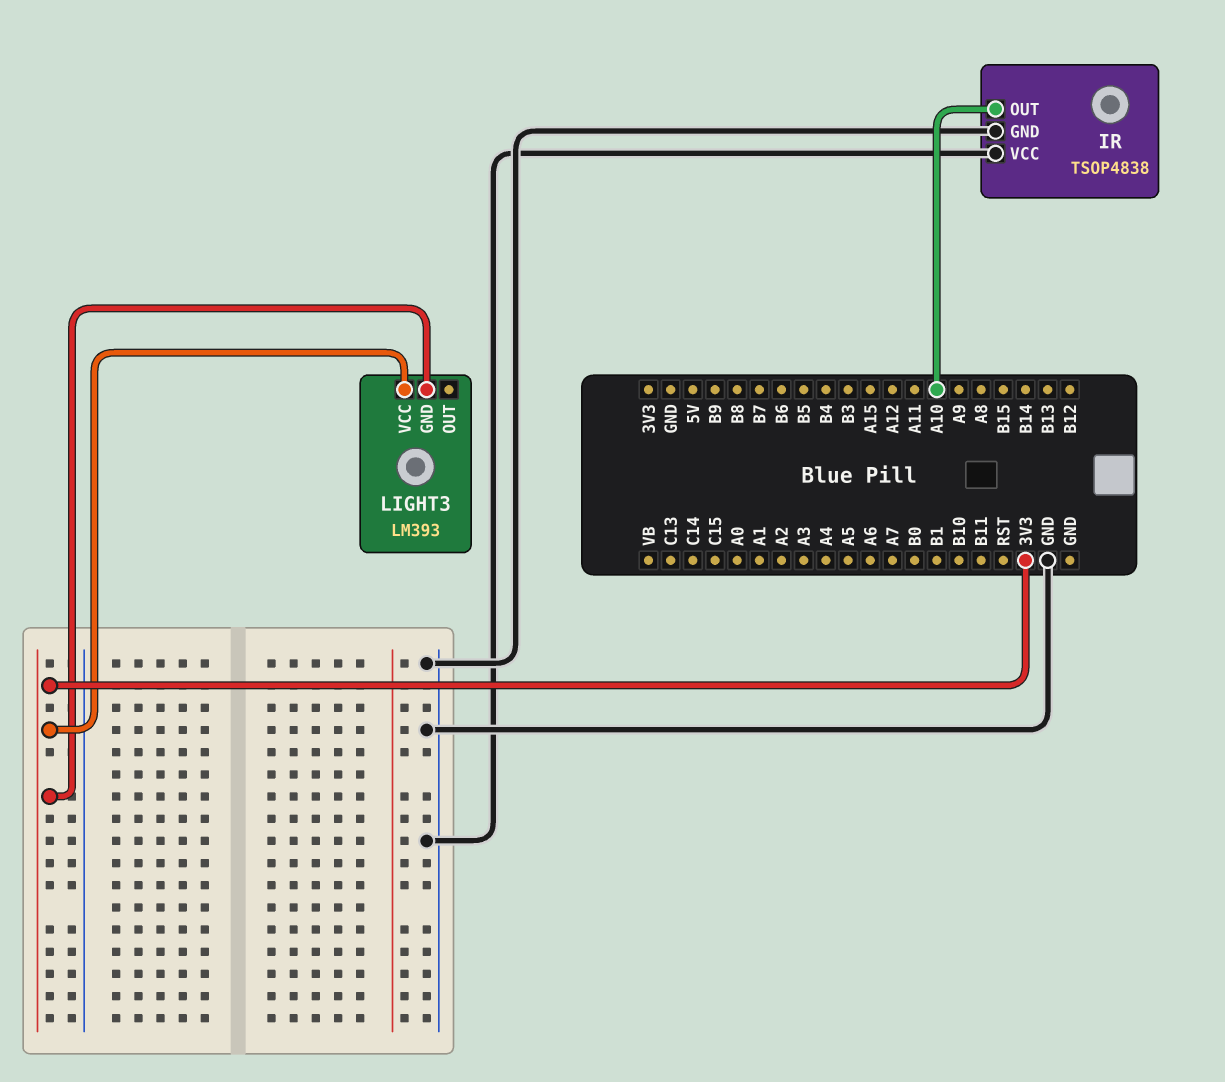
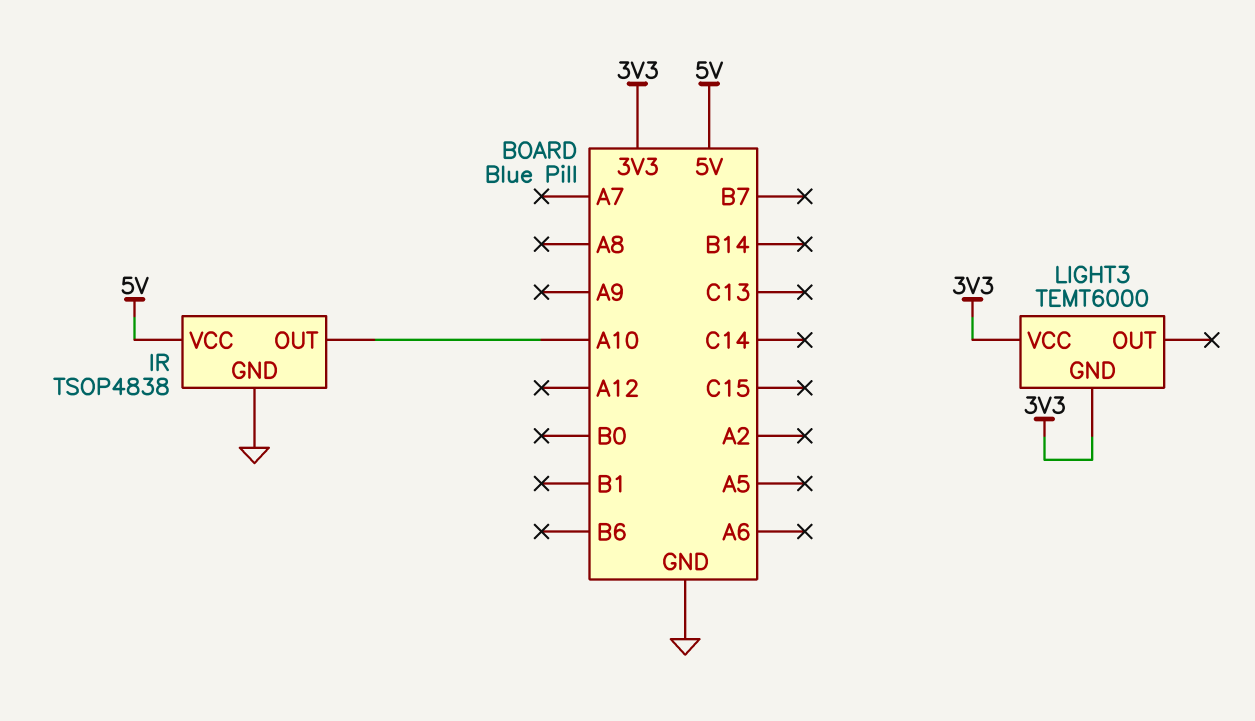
IR pin VCC: GND -> 5V
LIGHT3: LM393 -> TEMT6000

